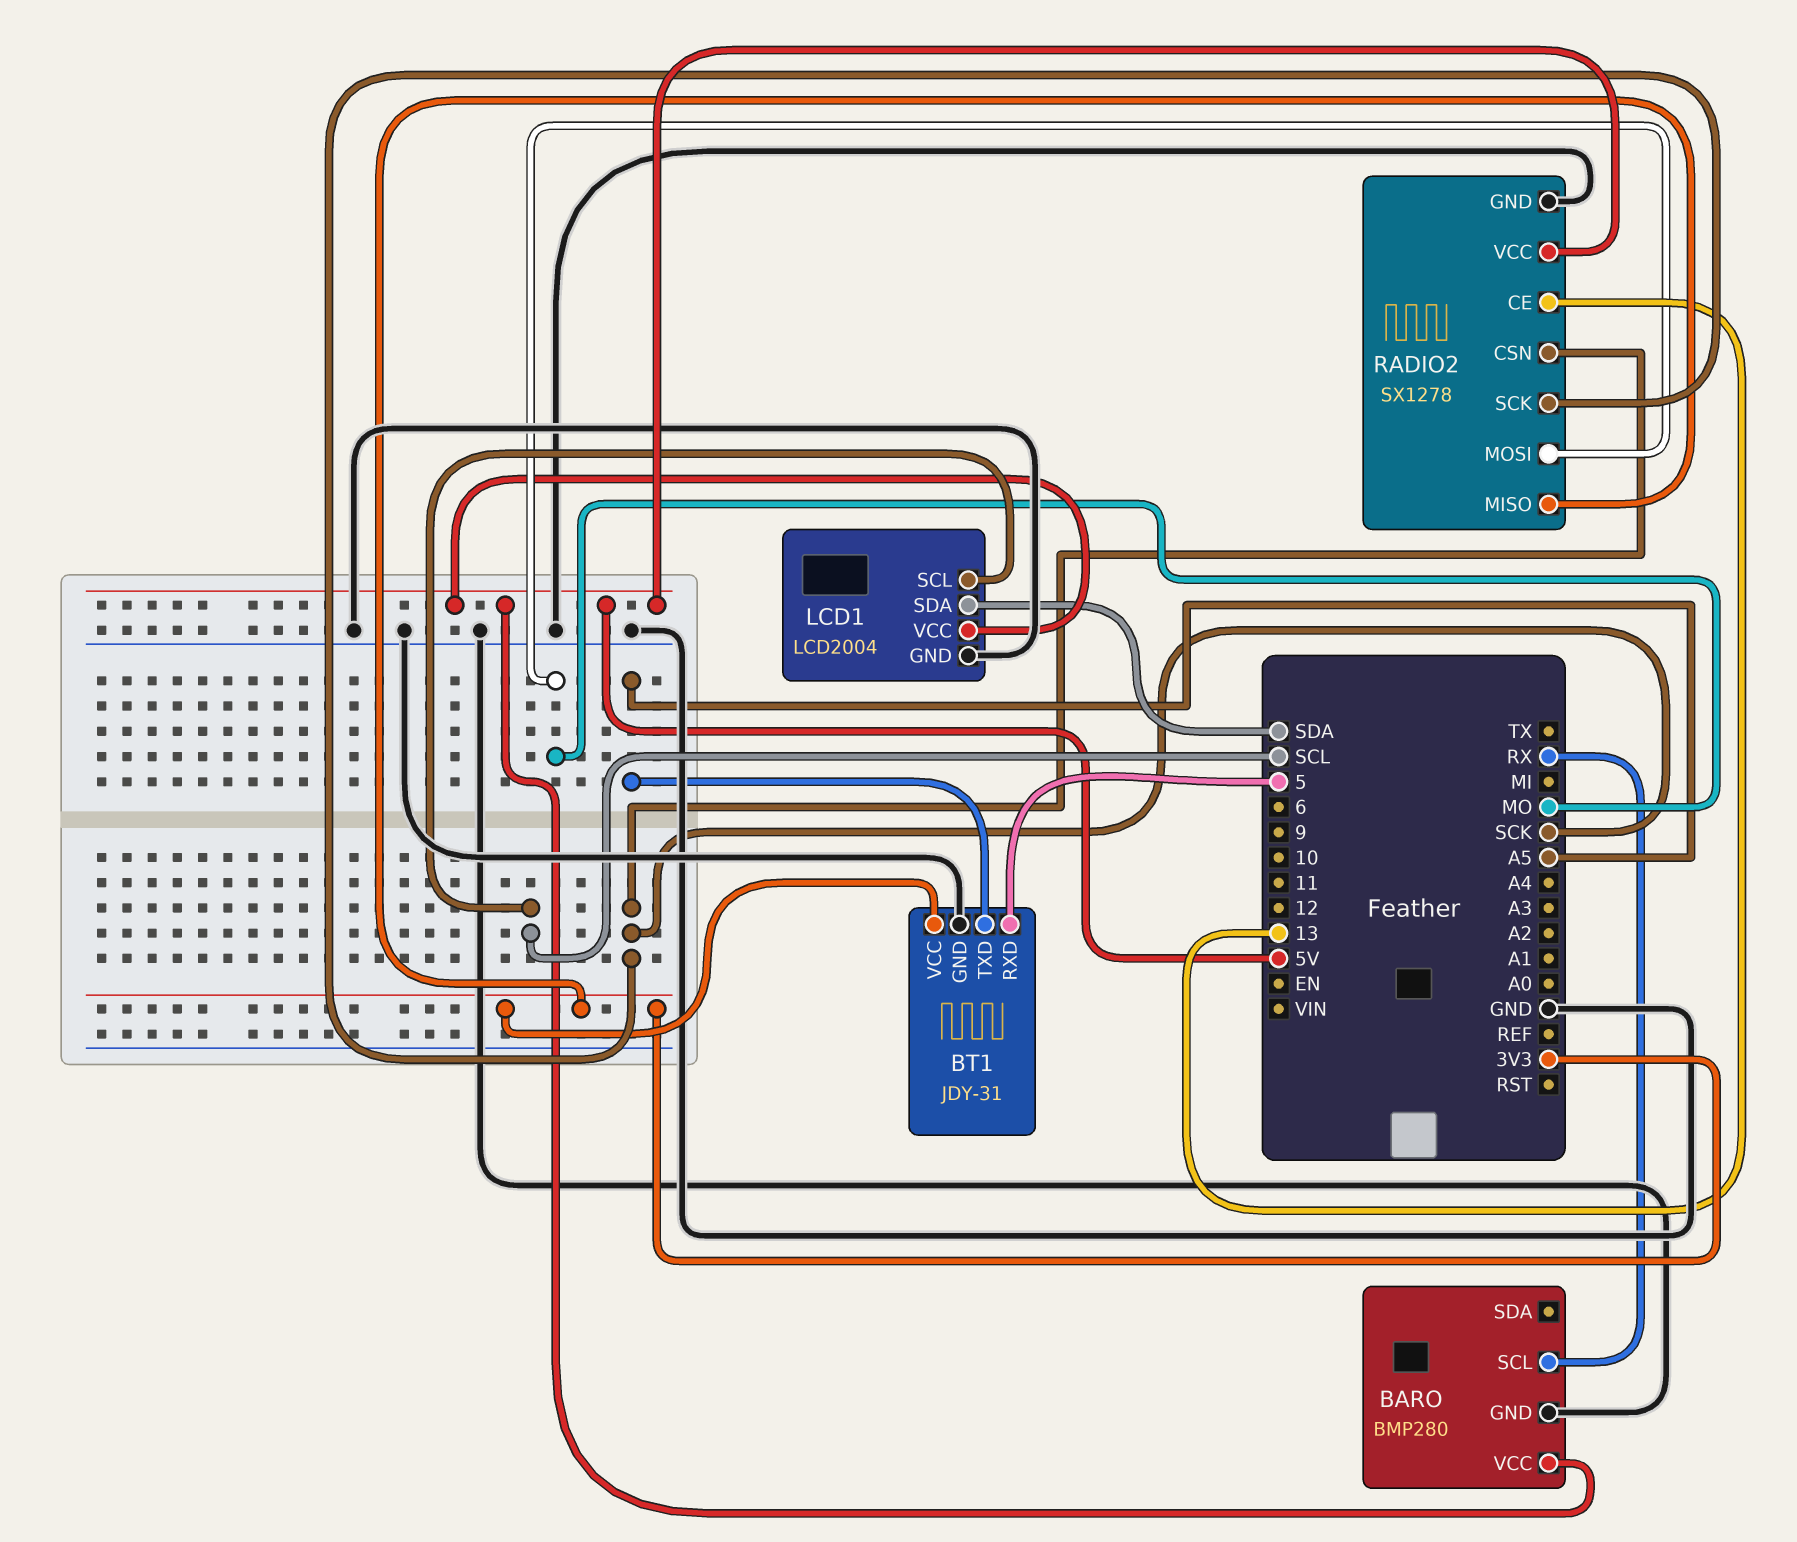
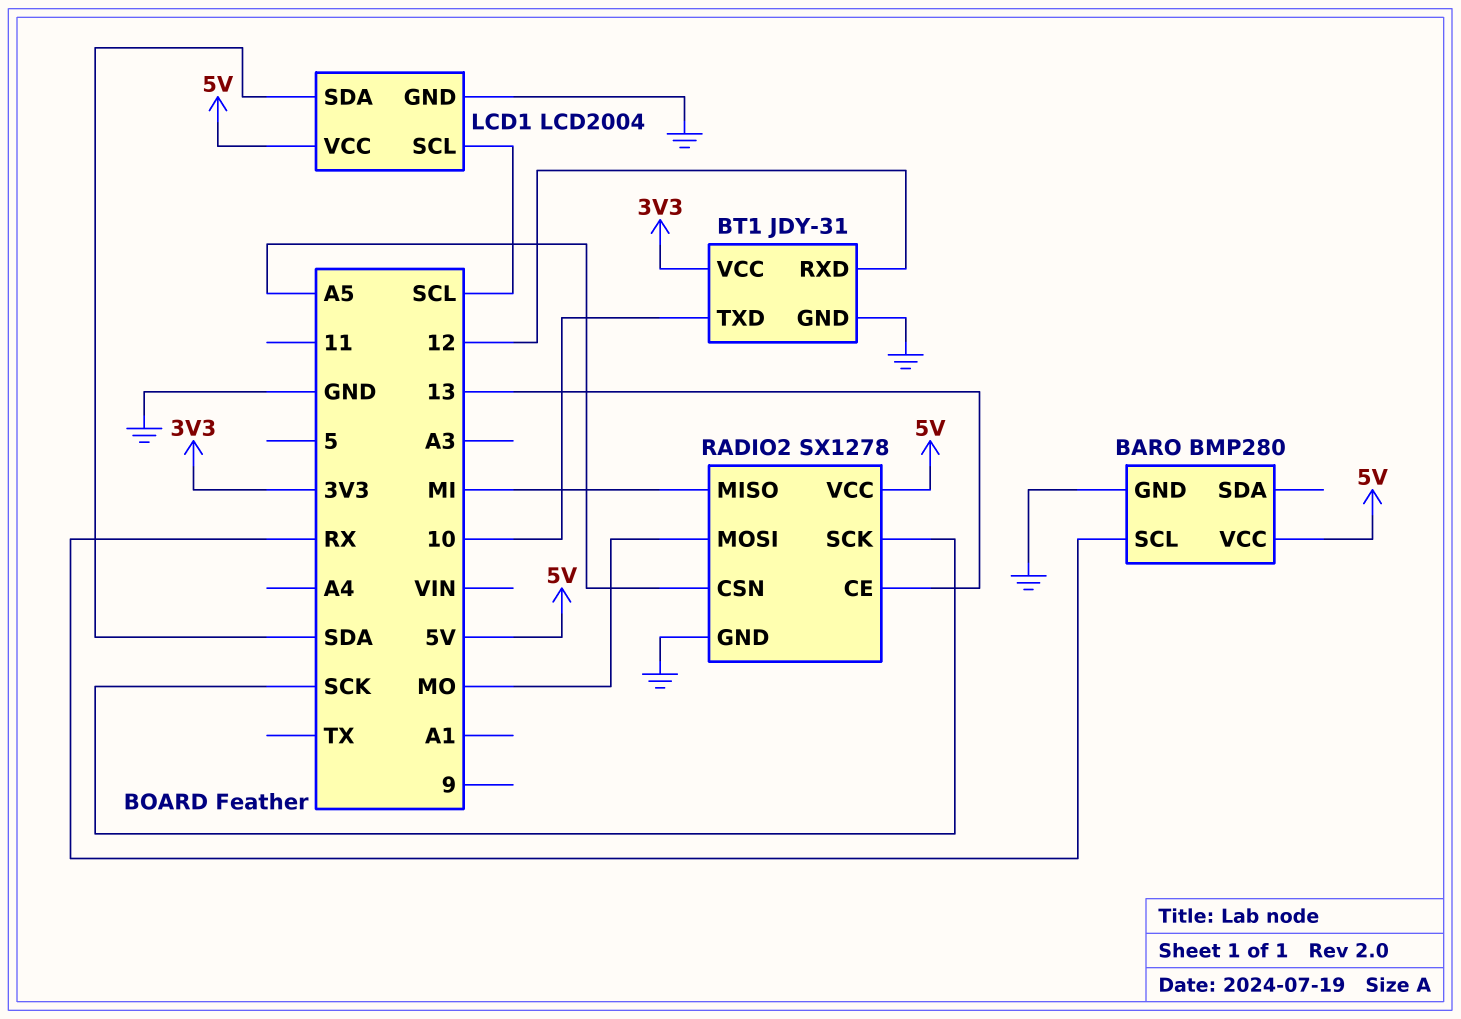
BT1 pin RXD: 5 -> 12
BT1 pin TXD: A5 -> 10
RADIO2 pin CSN: SCK -> A5
RADIO2 pin MISO: 3V3 -> MI

